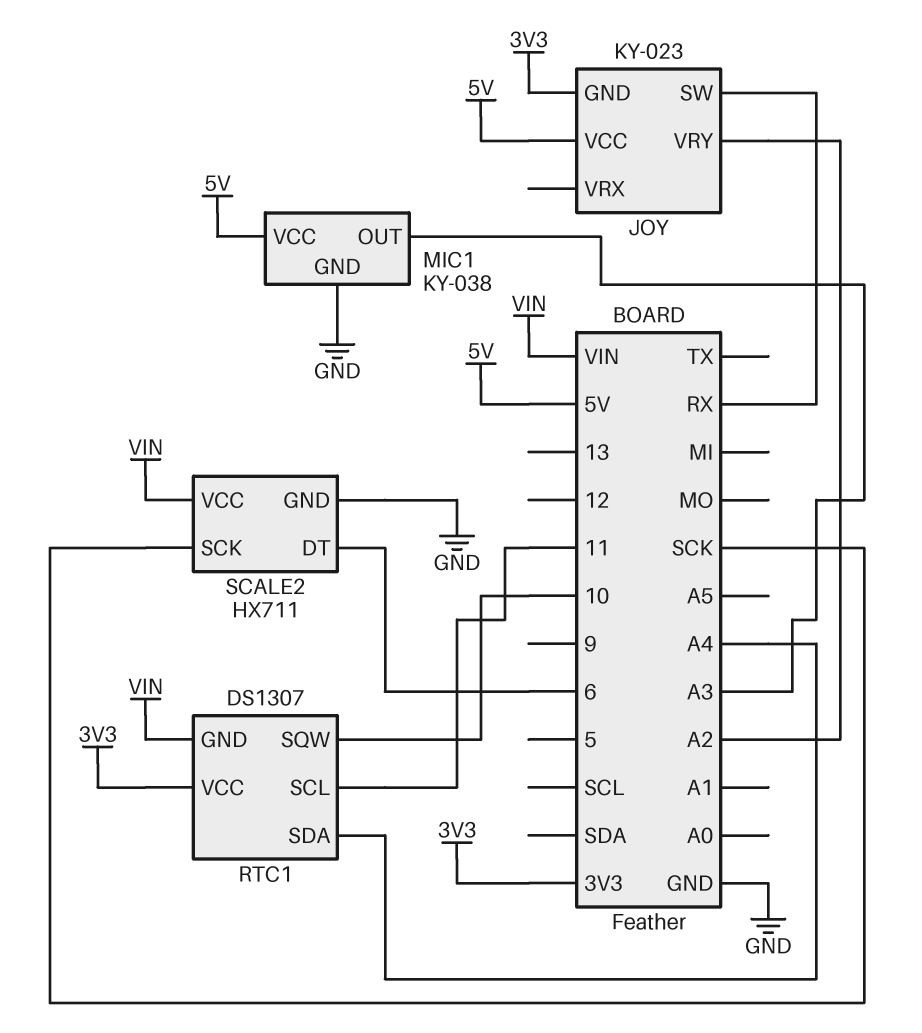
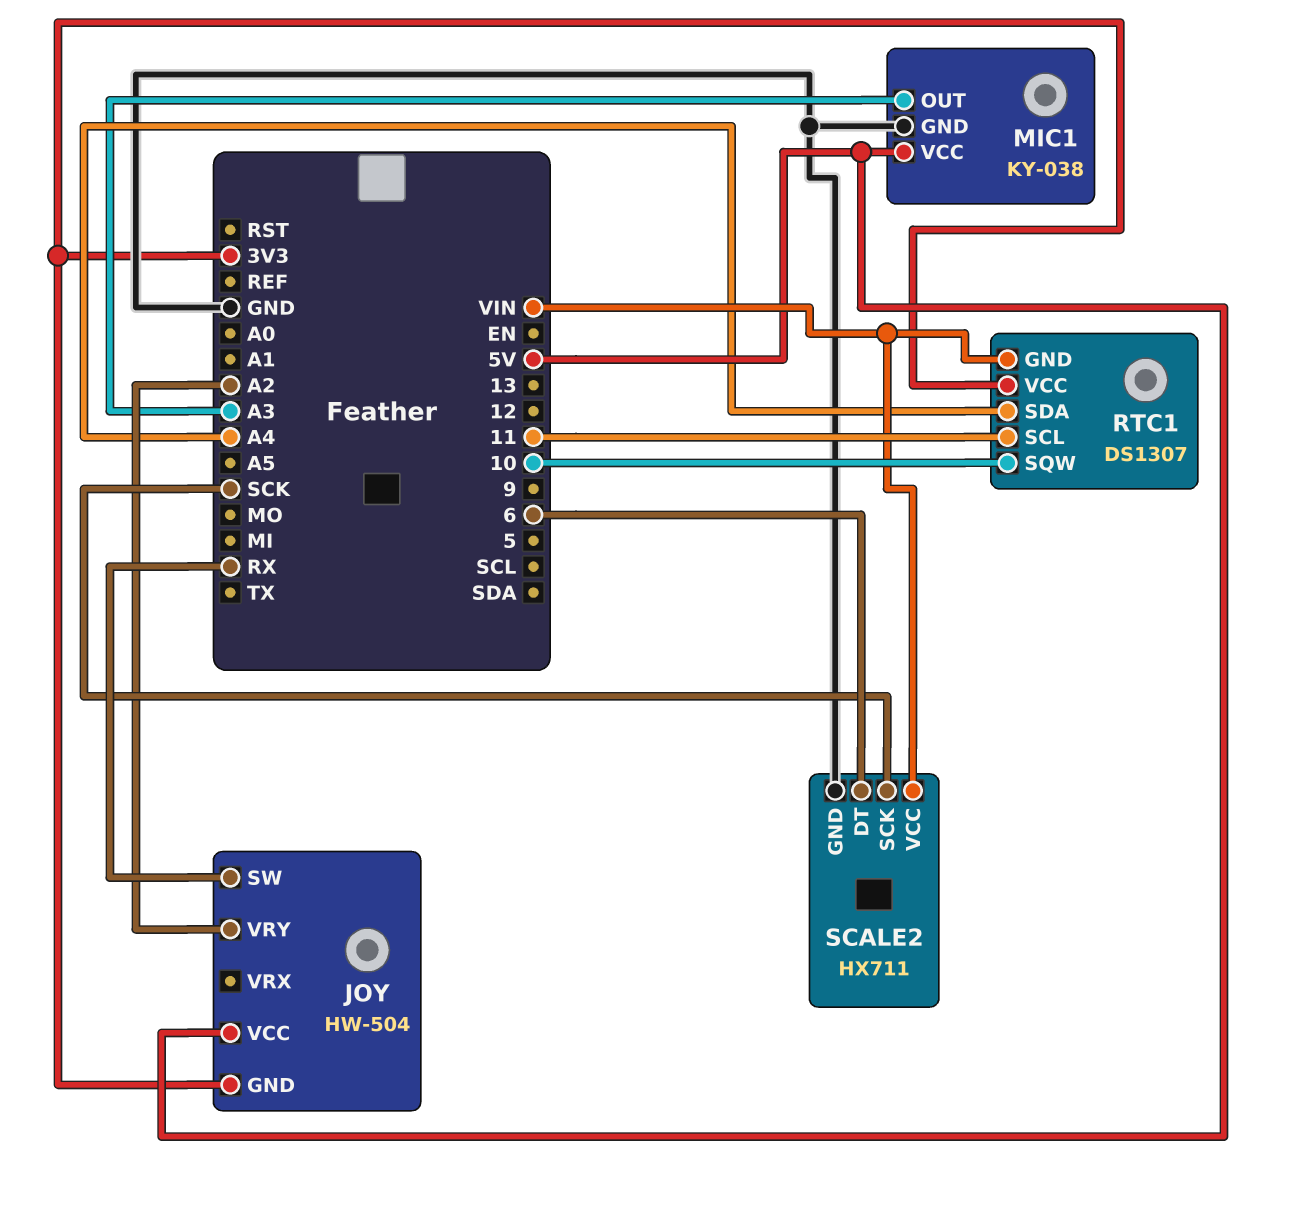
JOY: KY-023 -> HW-504

